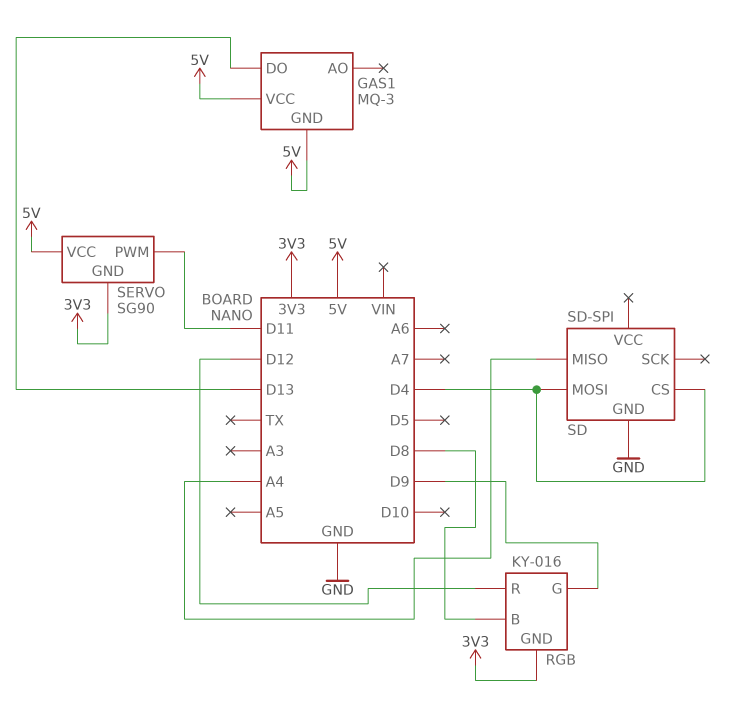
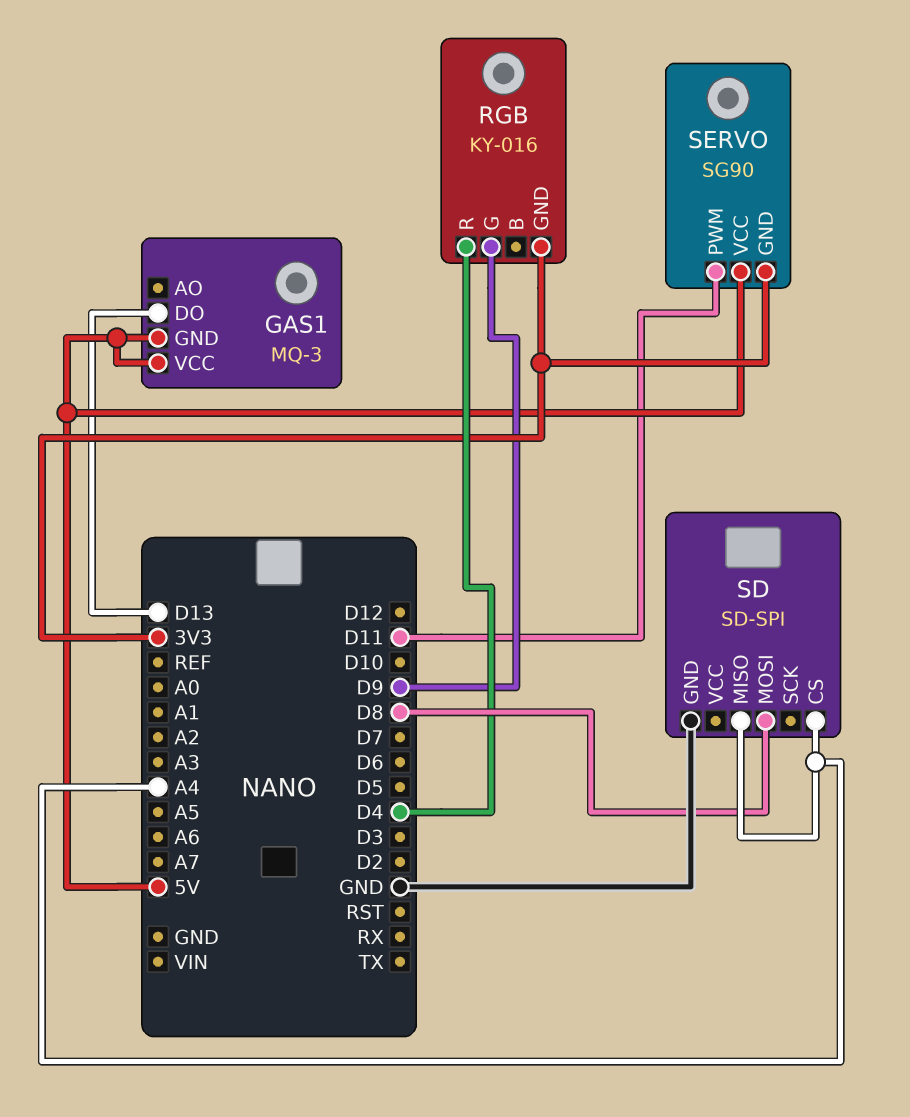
RGB pin B: D8 -> none
RGB pin R: D12 -> D4
SD pin CS: D4 -> A4
SD pin MOSI: D4 -> D8

